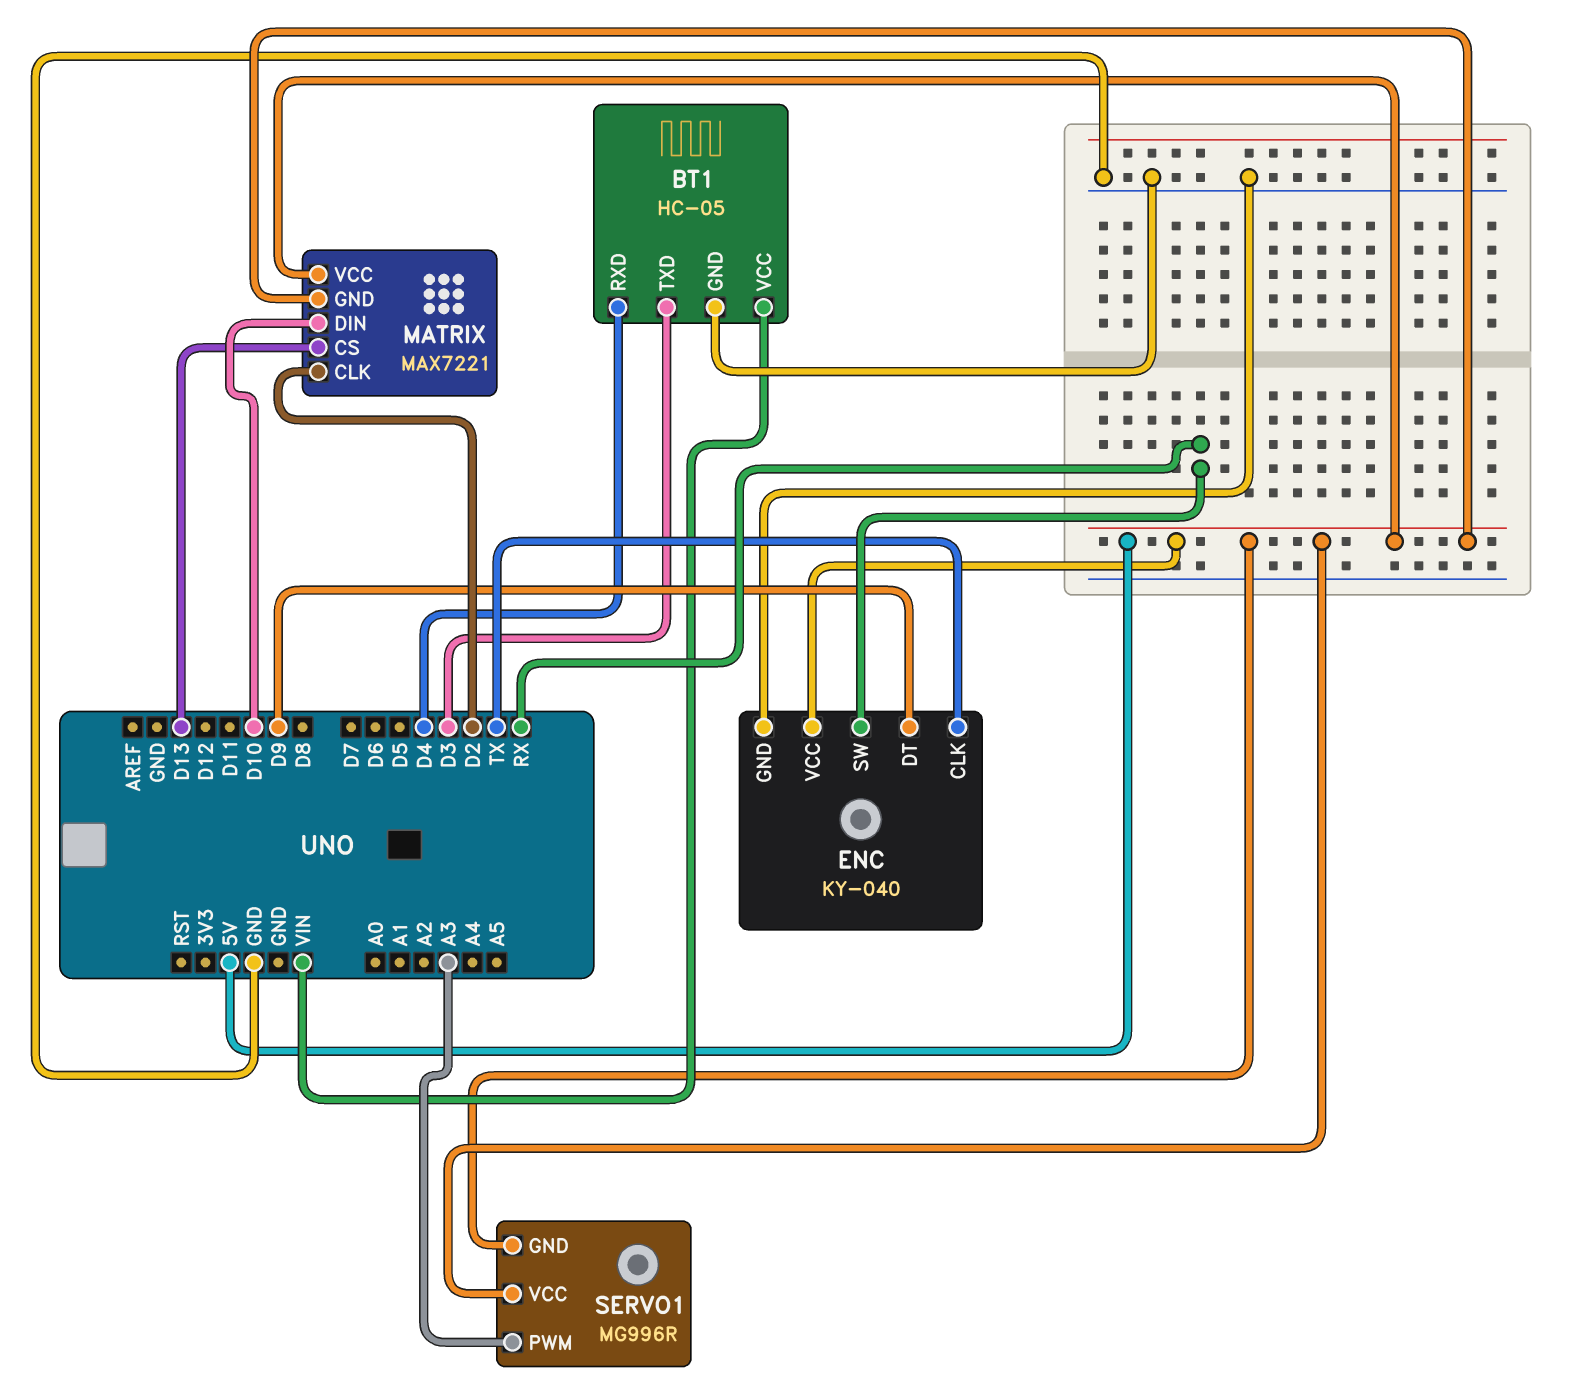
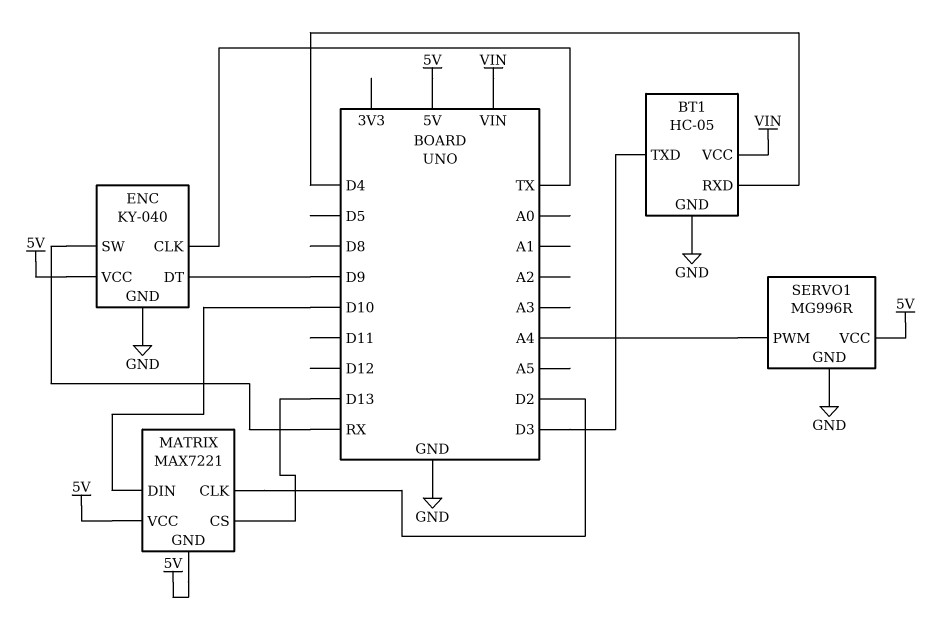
SERVO1 pin GND: 5V -> GND
SERVO1 pin PWM: A3 -> A4

